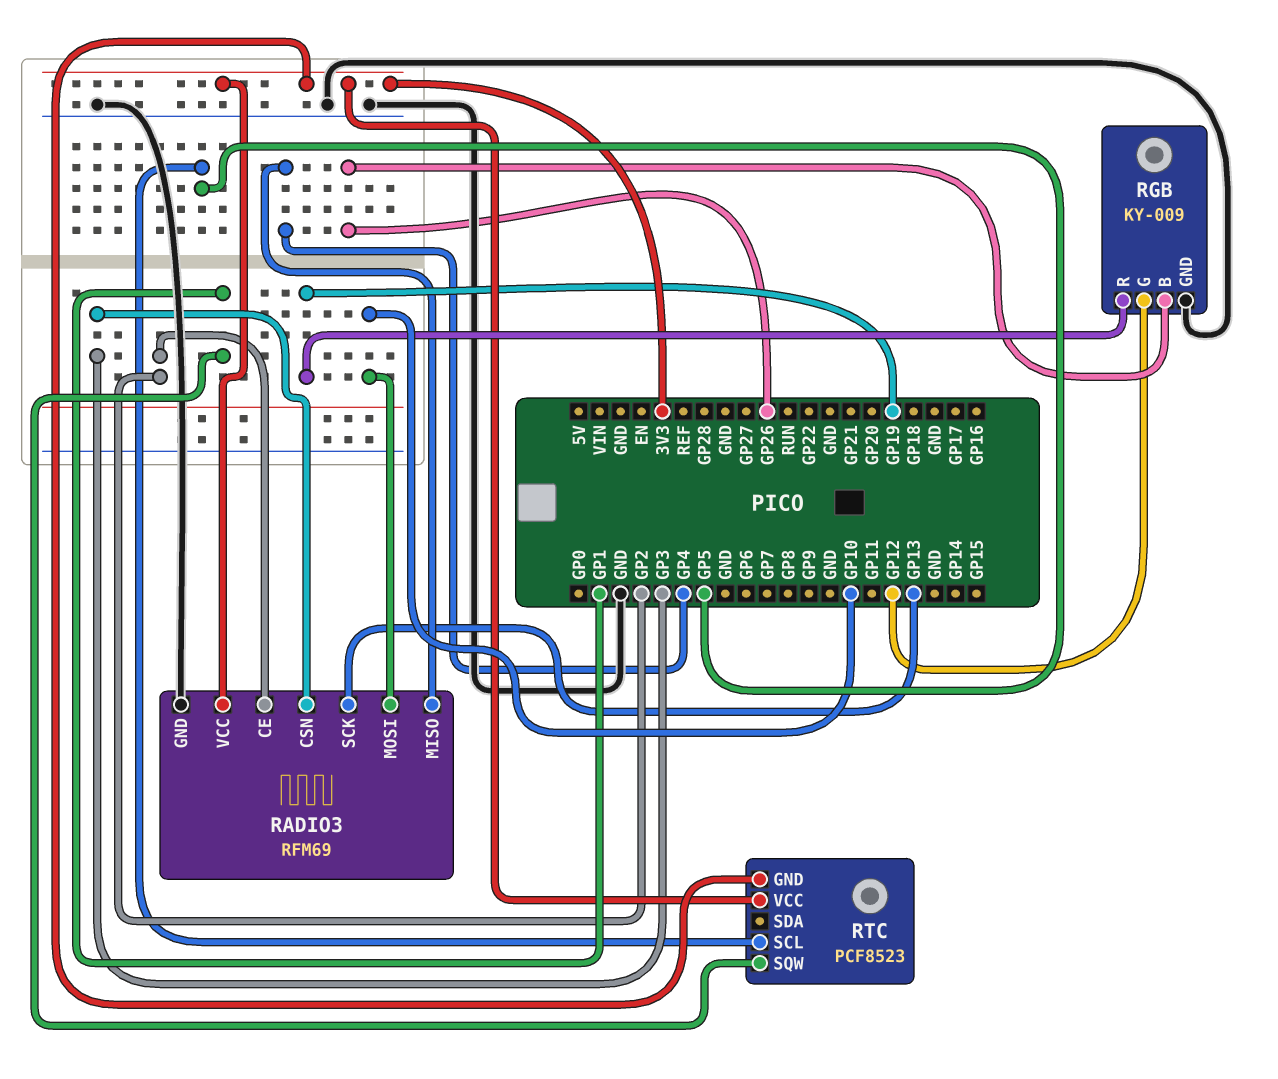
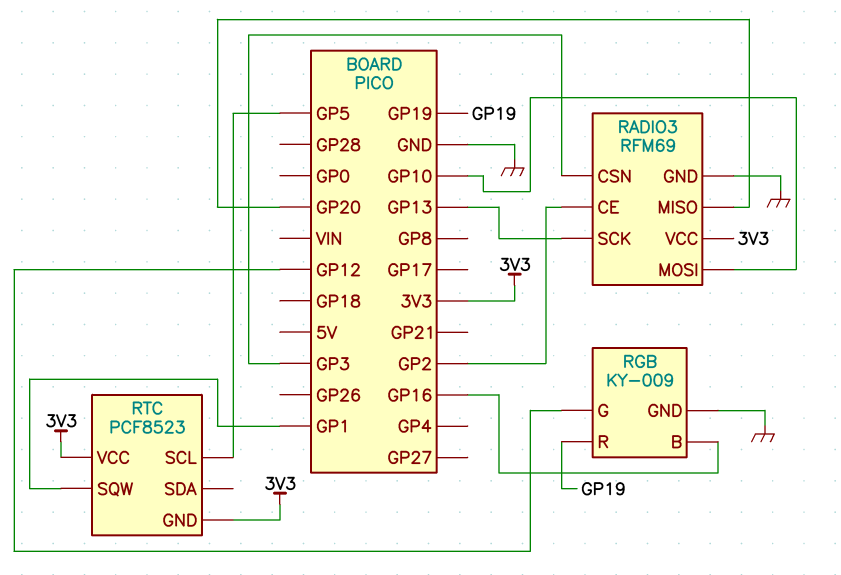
RADIO3 pin MISO: GP4 -> GP20
RGB pin B: GP26 -> GP16

